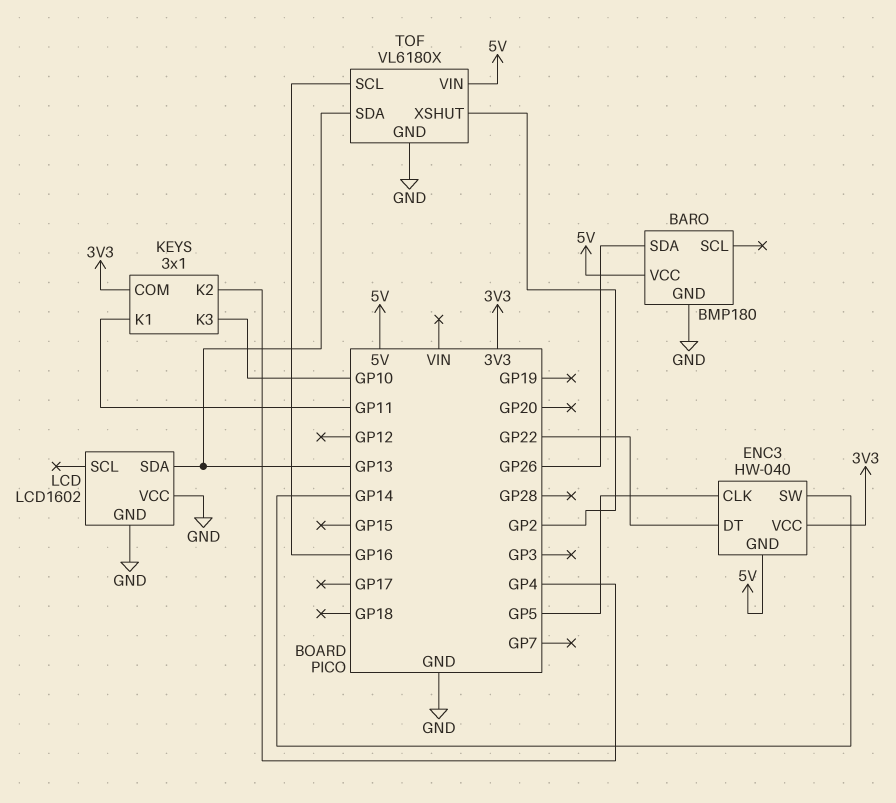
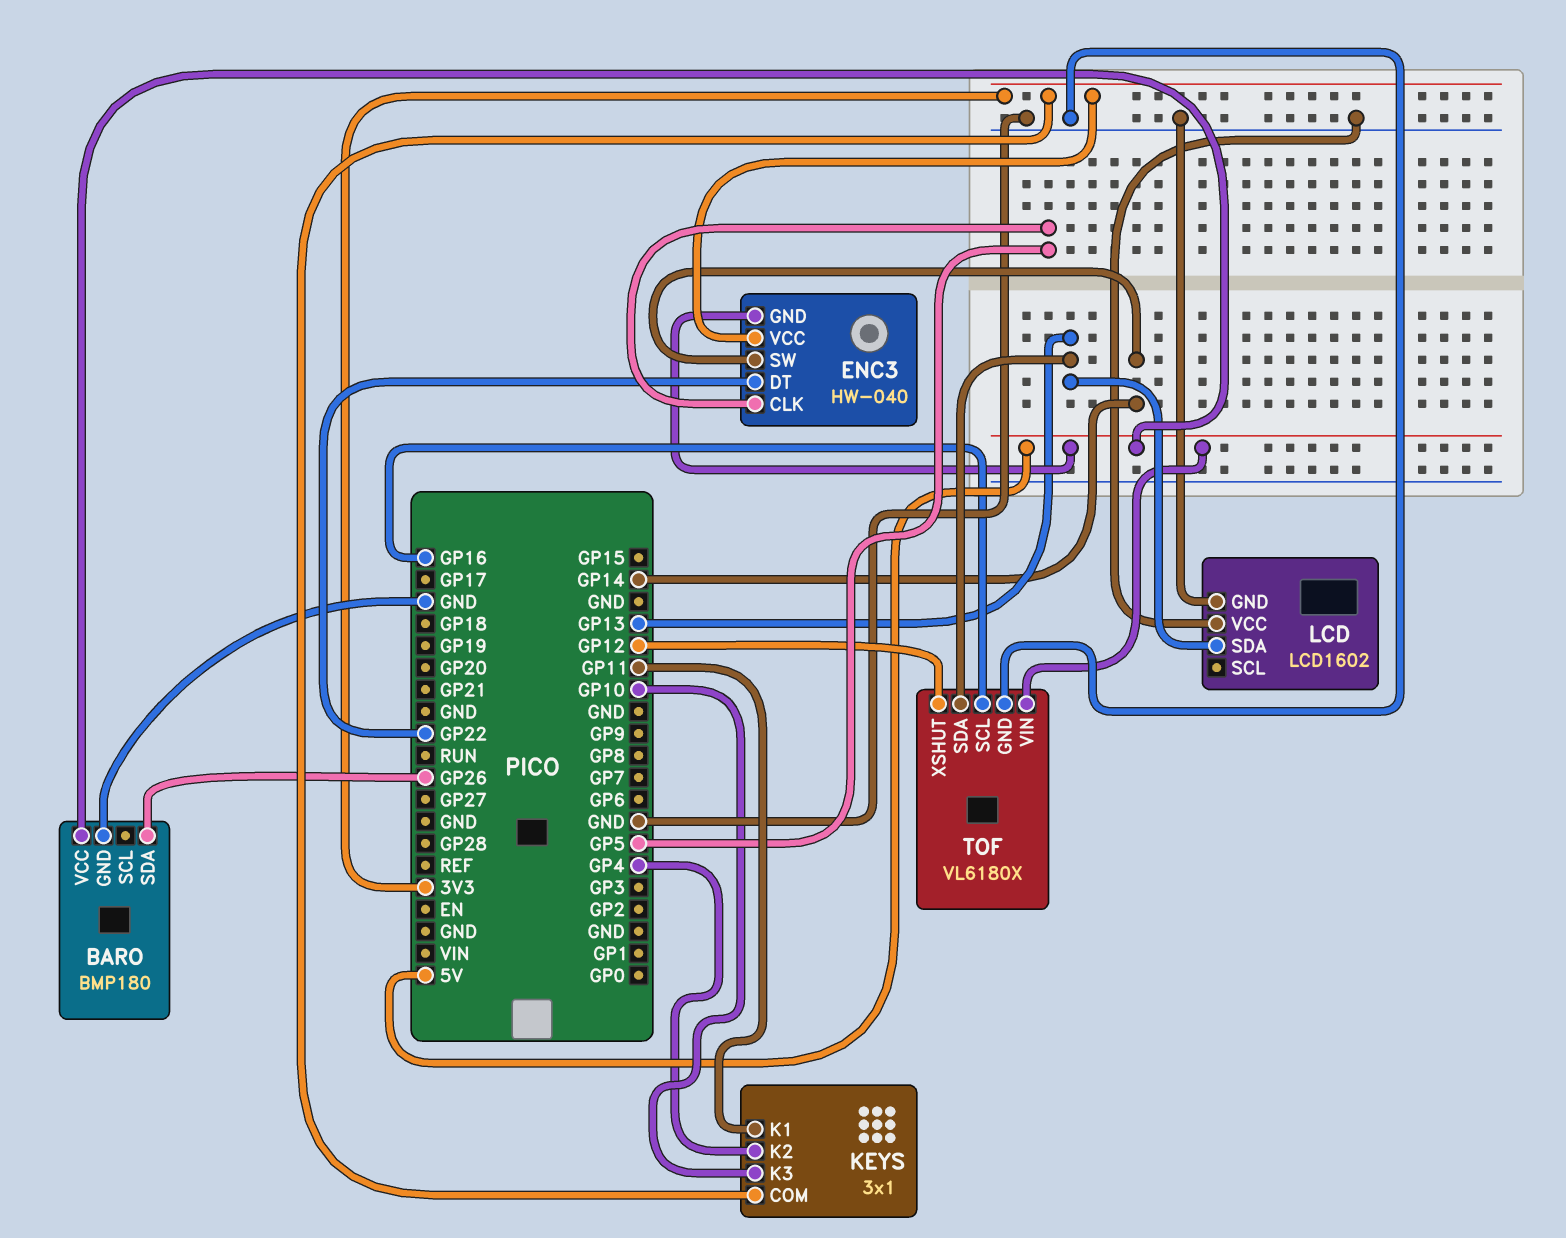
TOF pin XSHUT: GP2 -> GP12

